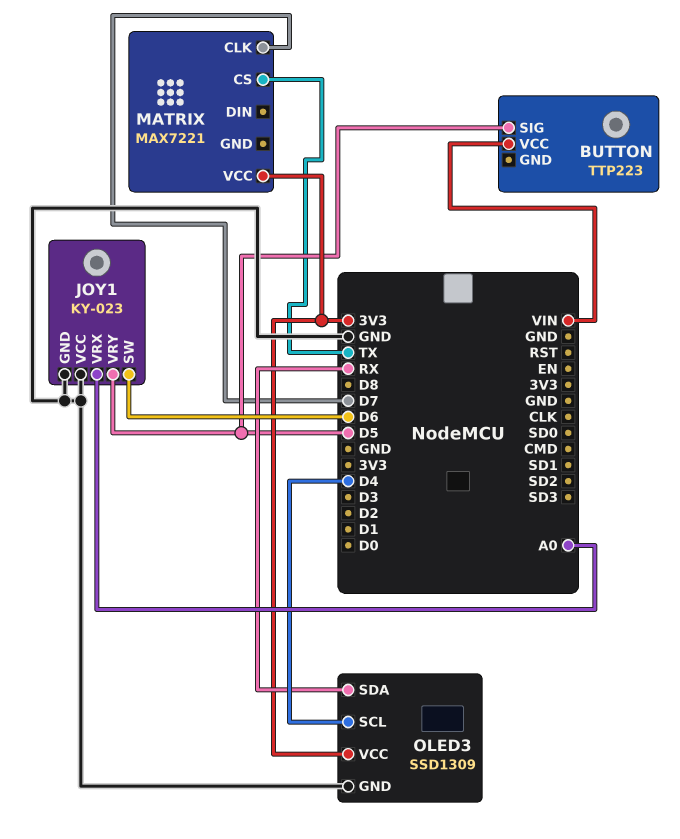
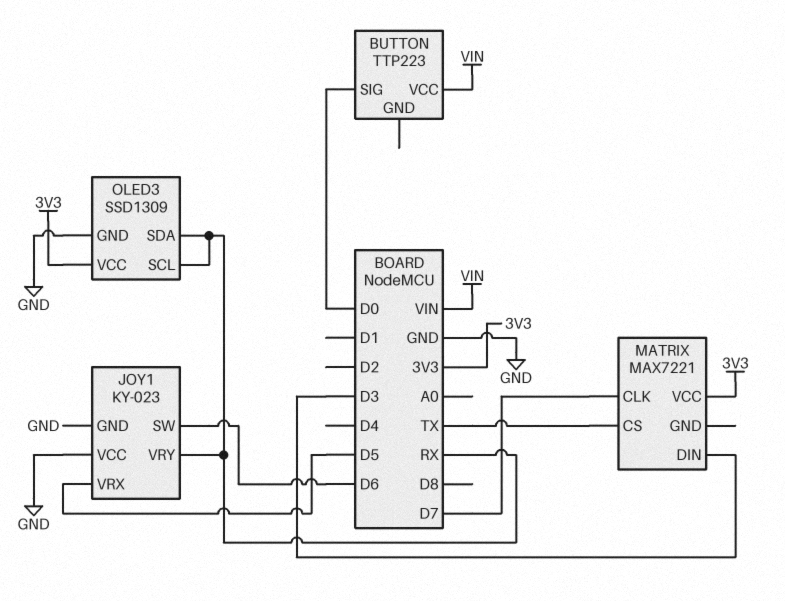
BUTTON pin SIG: D5 -> D0
JOY1 pin VRX: A0 -> D5
JOY1 pin VRY: D5 -> RX
MATRIX pin DIN: none -> D3
OLED3 pin SCL: D4 -> RX

